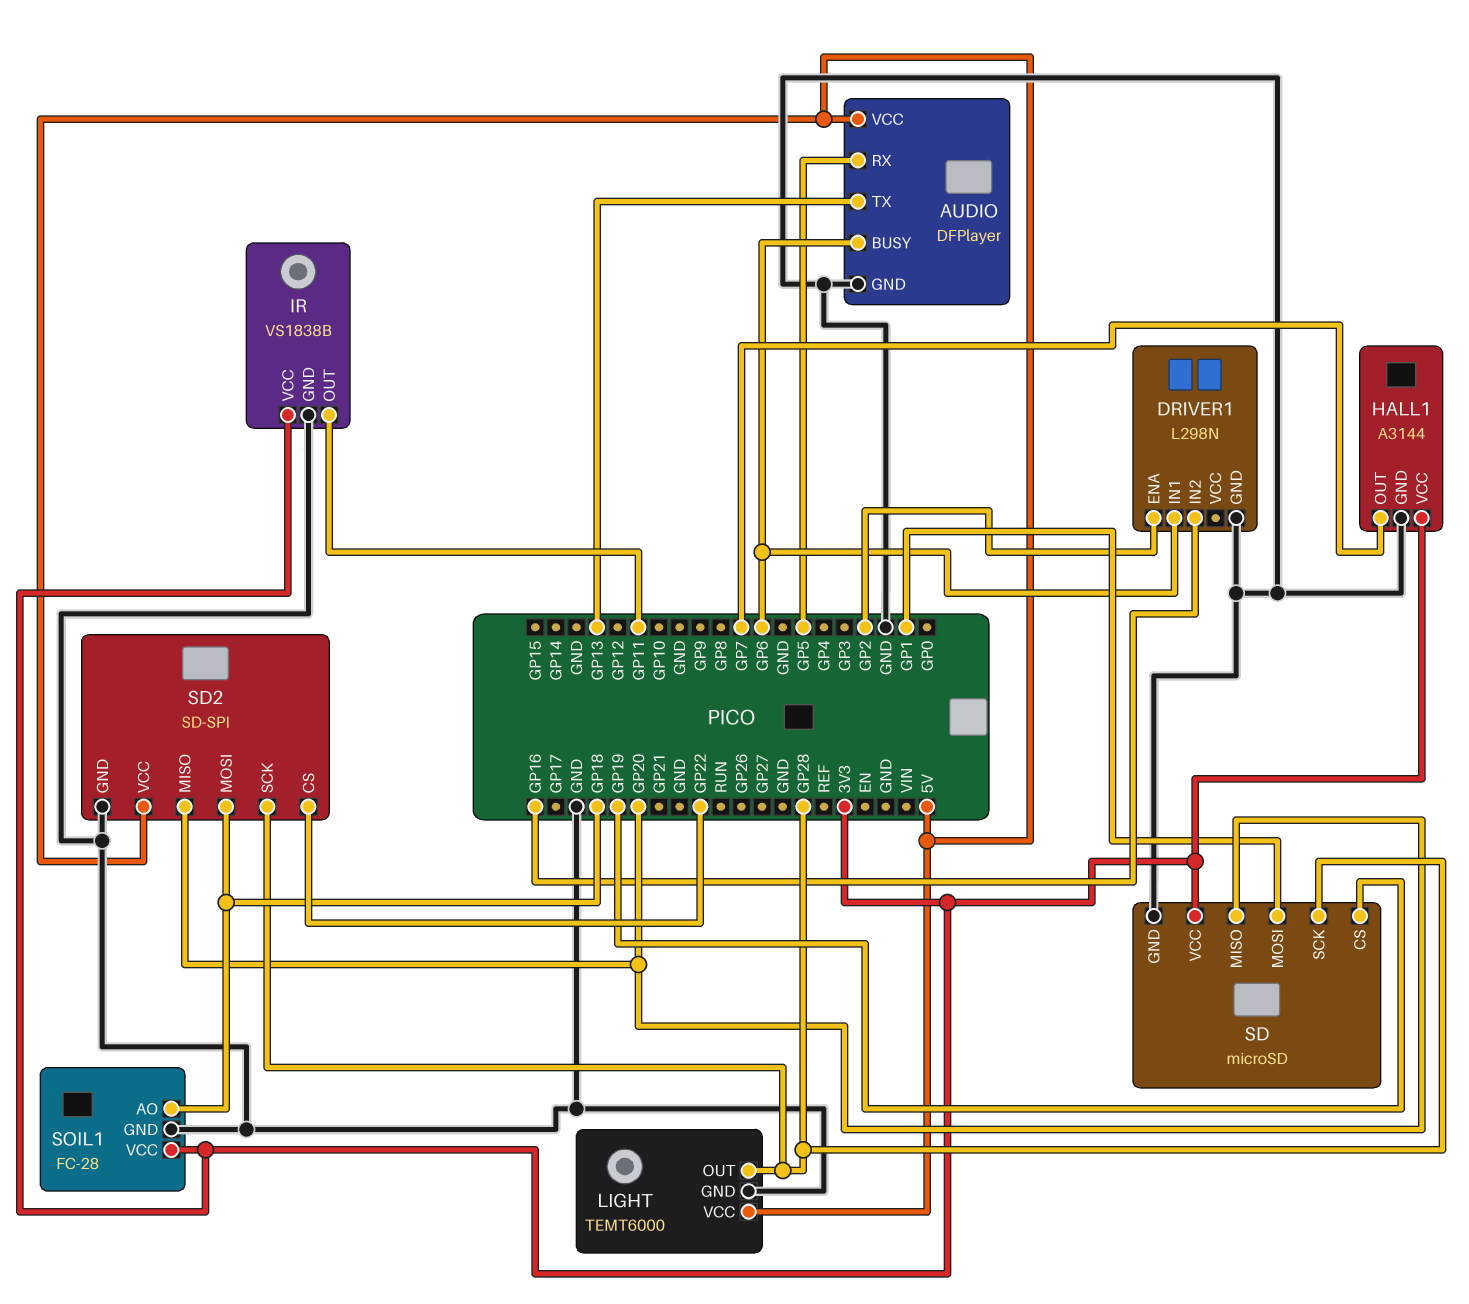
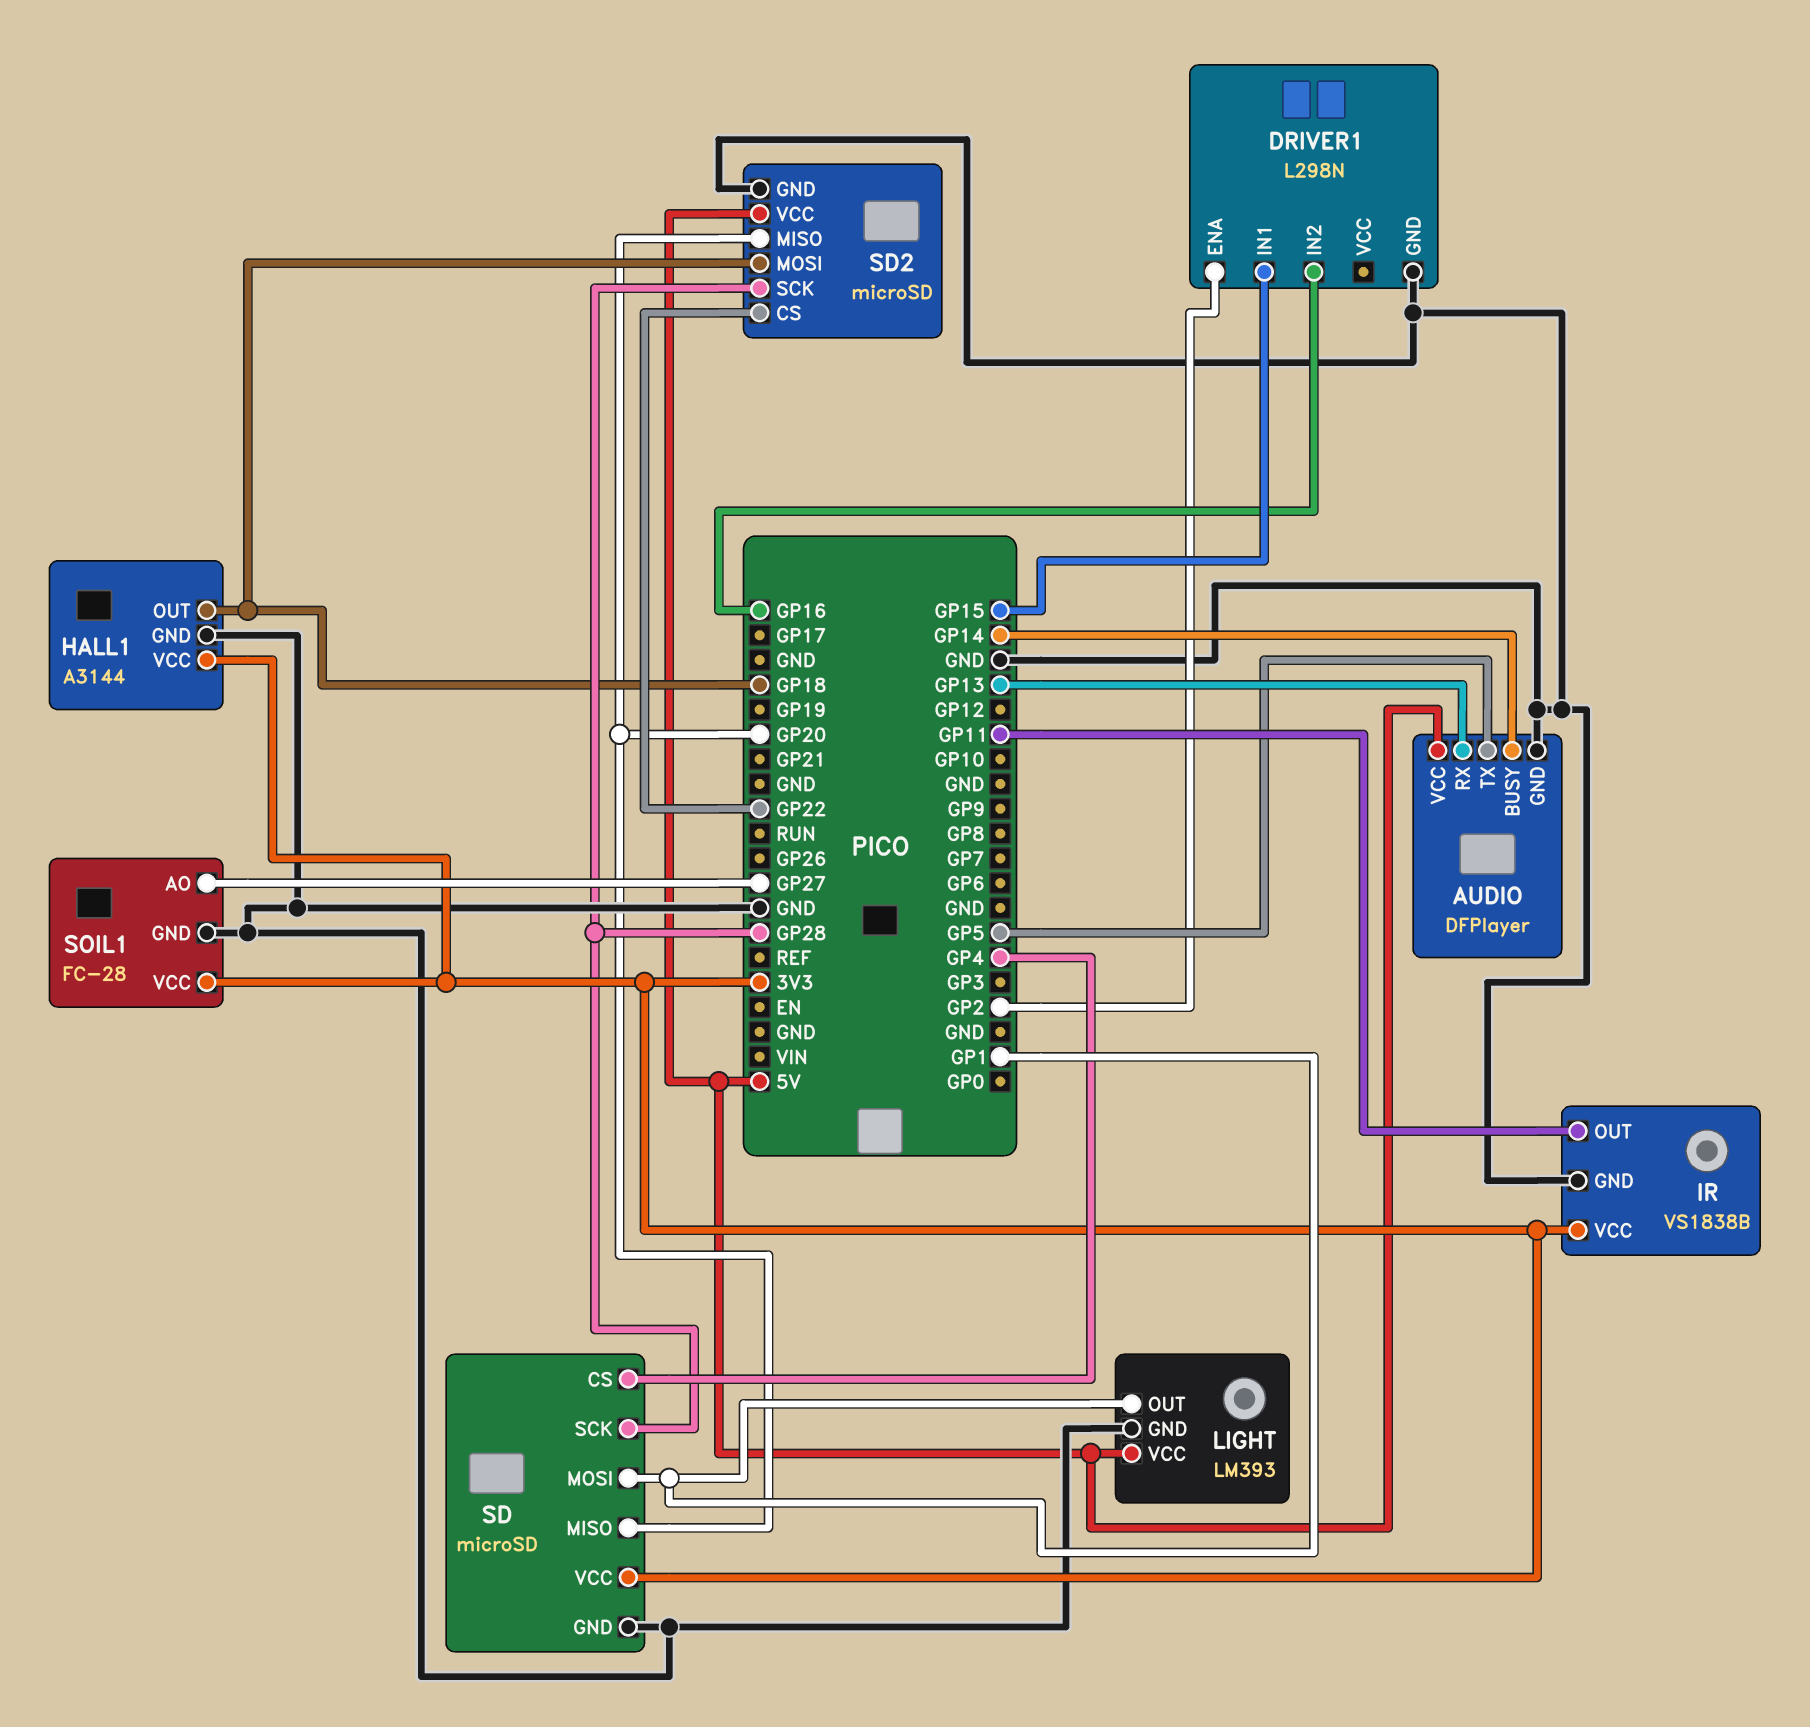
AUDIO pin BUSY: GP6 -> GP14
AUDIO pin RX: GP5 -> GP13
AUDIO pin TX: GP13 -> GP5
DRIVER1 pin IN1: GP6 -> GP15
HALL1 pin OUT: GP7 -> GP18
LIGHT: TEMT6000 -> LM393
LIGHT pin OUT: GP28 -> GP1
SD pin CS: GP19 -> GP4
SD2: SD-SPI -> microSD
SOIL1 pin AO: GP18 -> GP27

